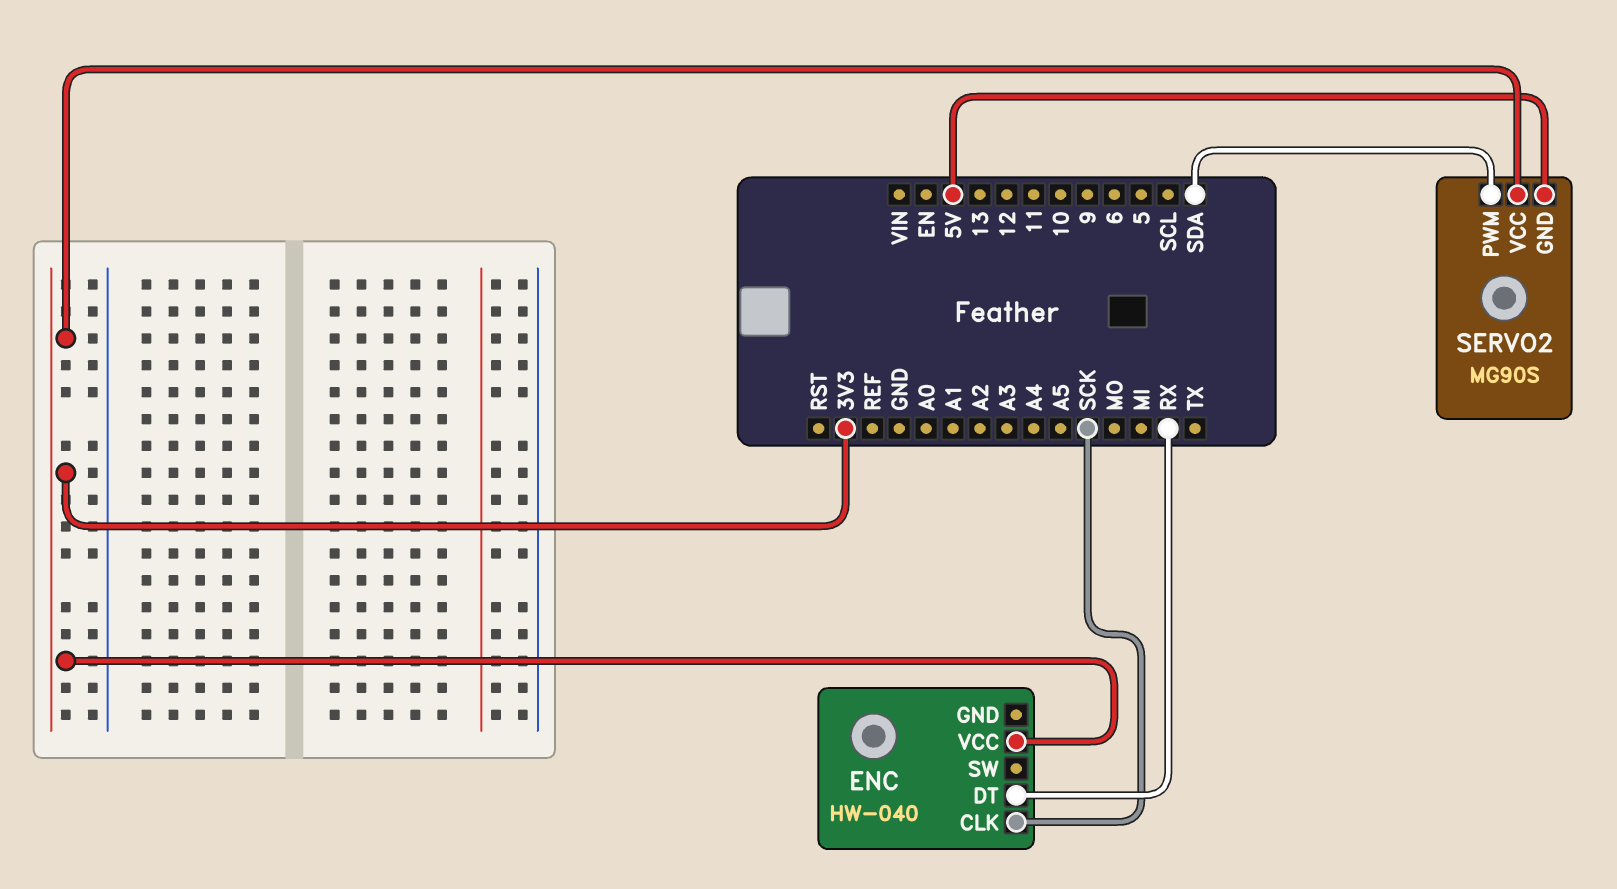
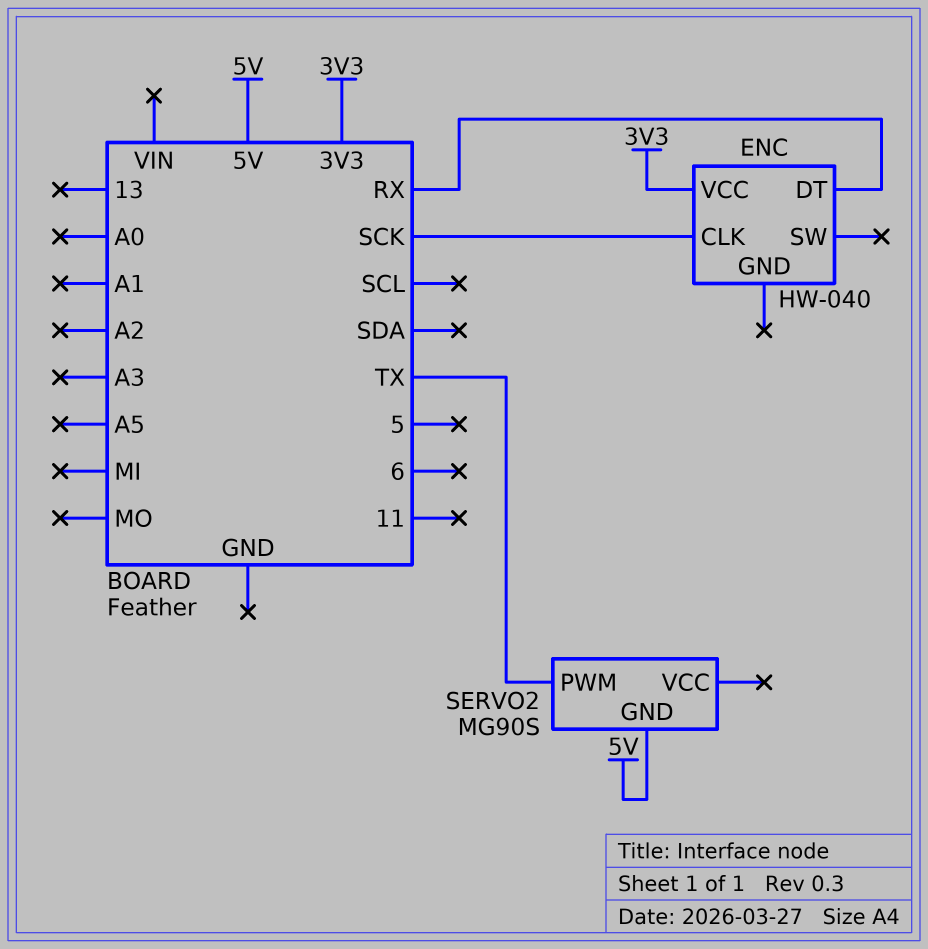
SERVO2 pin PWM: SDA -> TX
SERVO2 pin VCC: 3V3 -> none

